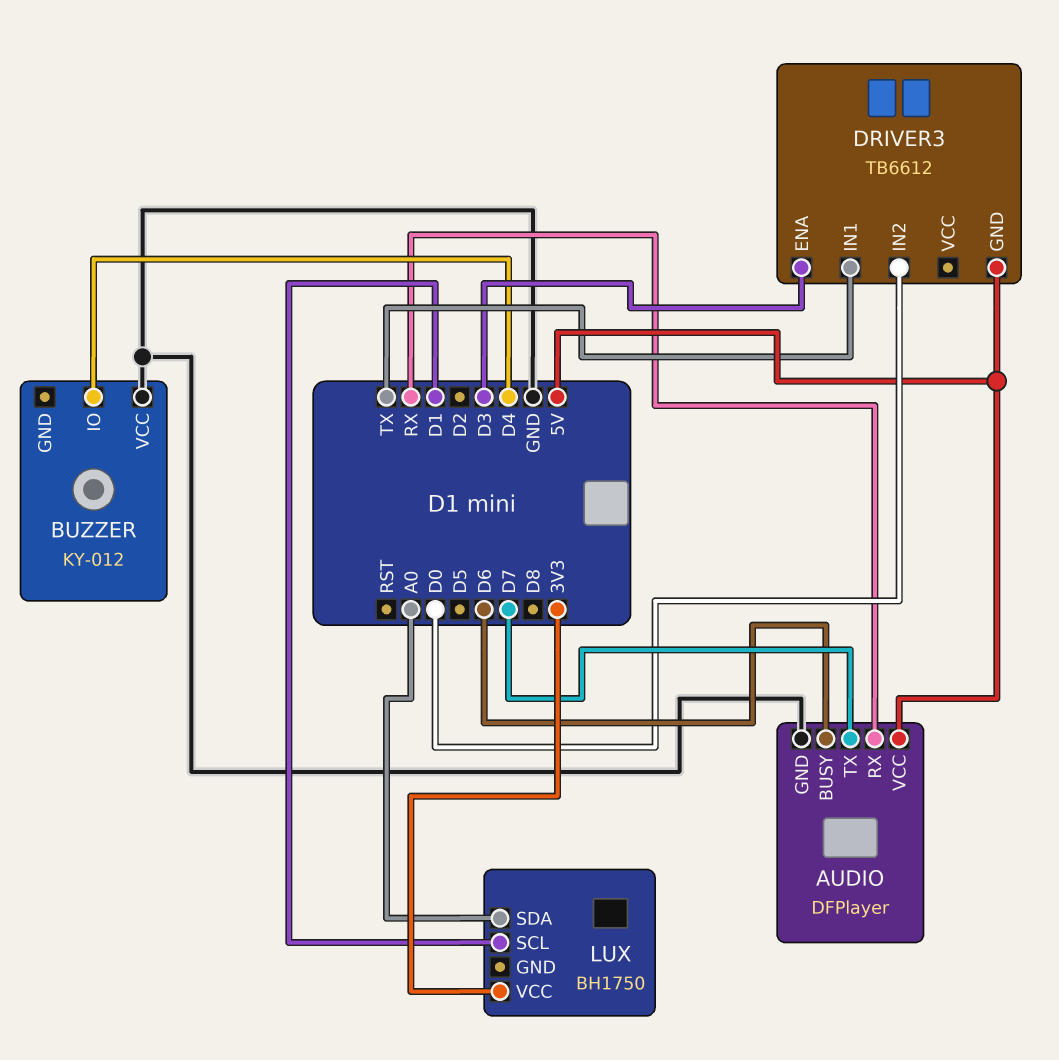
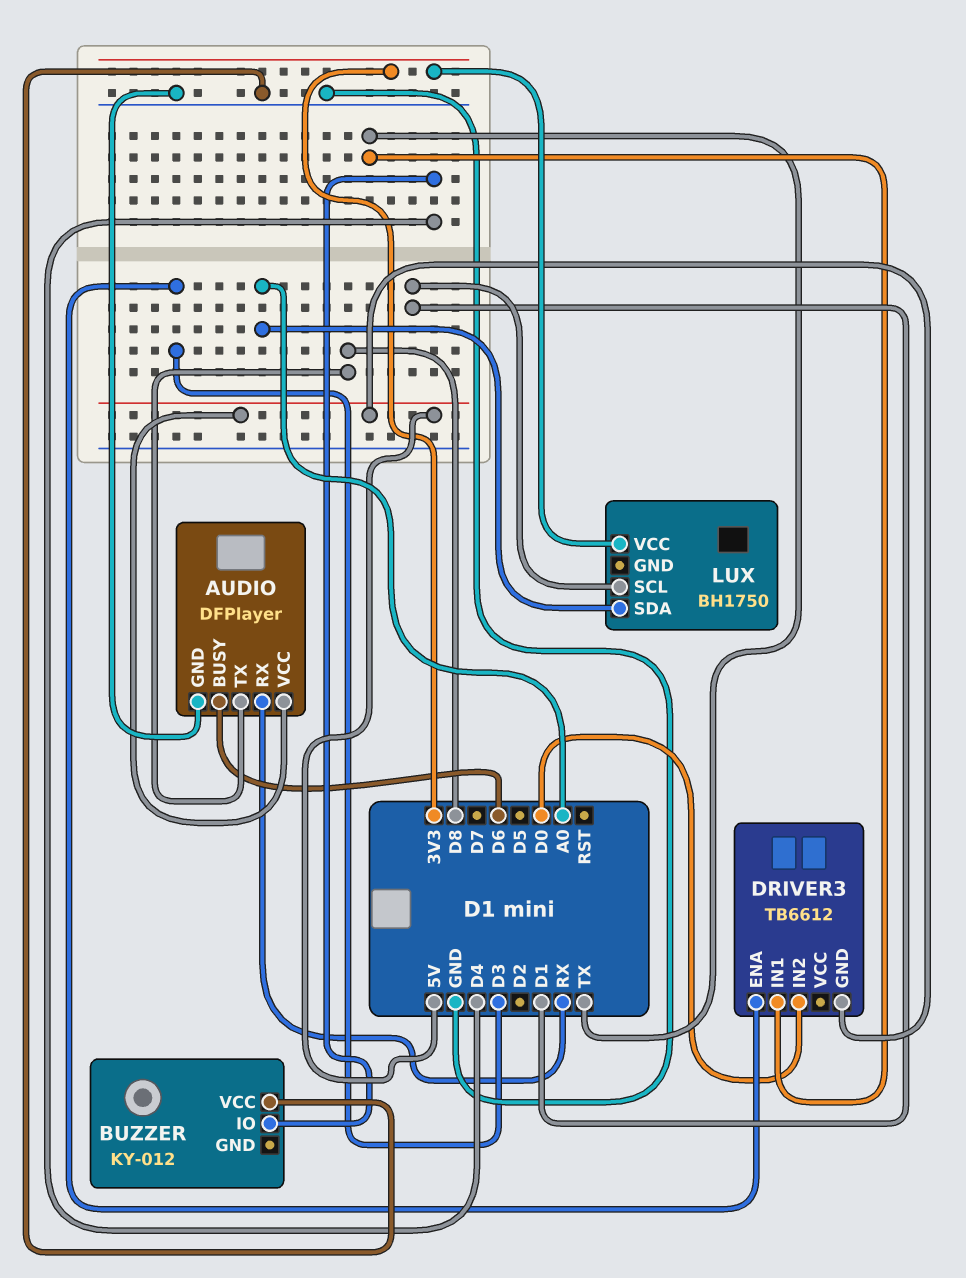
AUDIO pin TX: D7 -> D8

